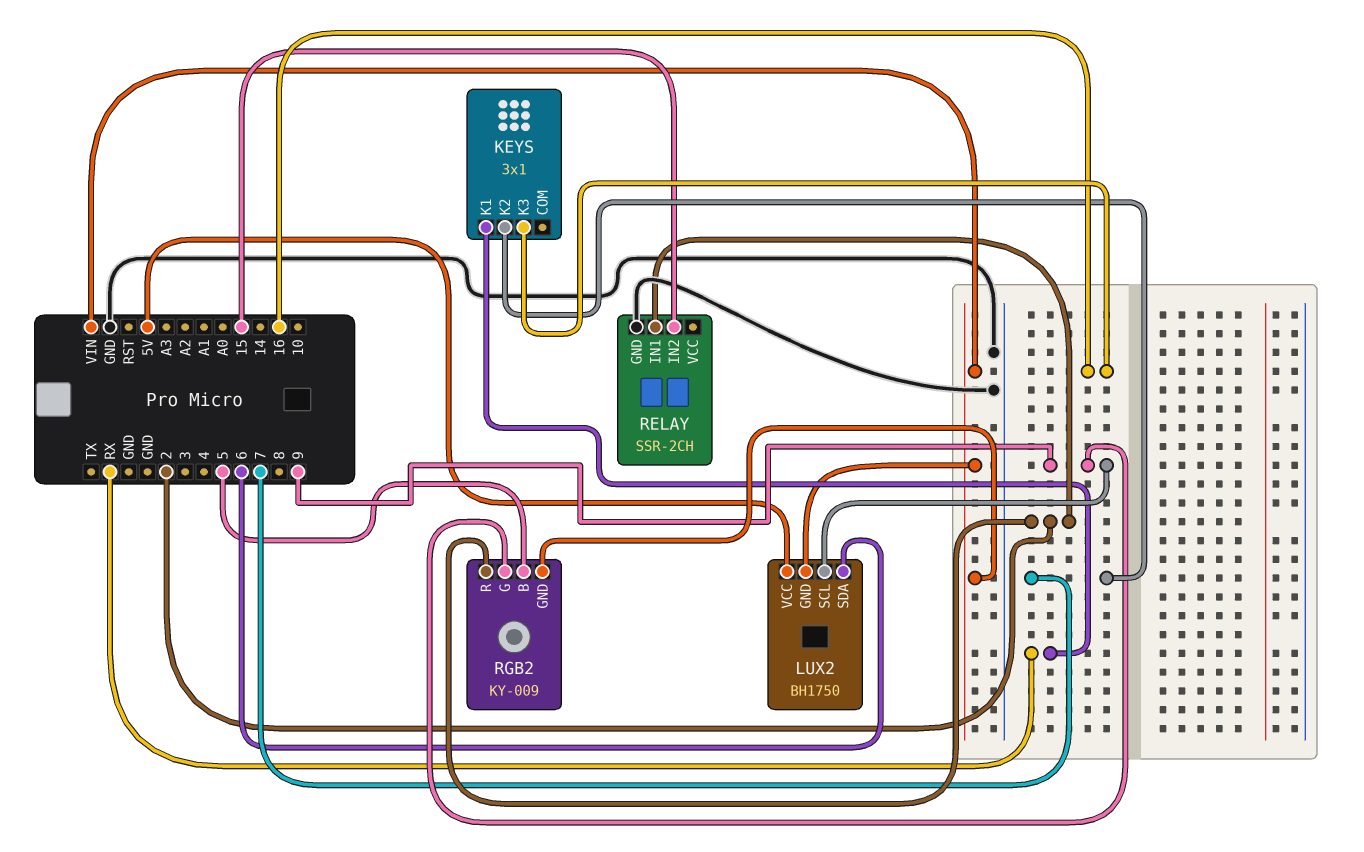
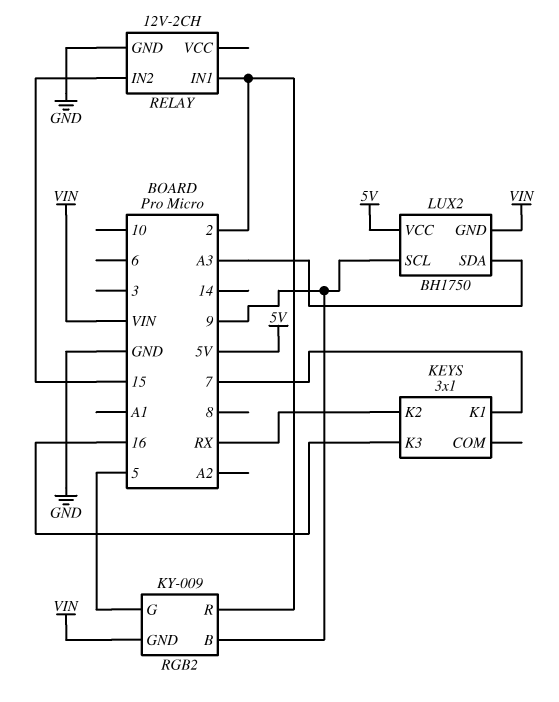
KEYS pin K1: RX -> 7
KEYS pin K2: 7 -> RX
LUX2 pin SDA: 6 -> A3
RELAY: SSR-2CH -> 12V-2CH
RGB2 pin B: 5 -> 9
RGB2 pin G: 9 -> 5

